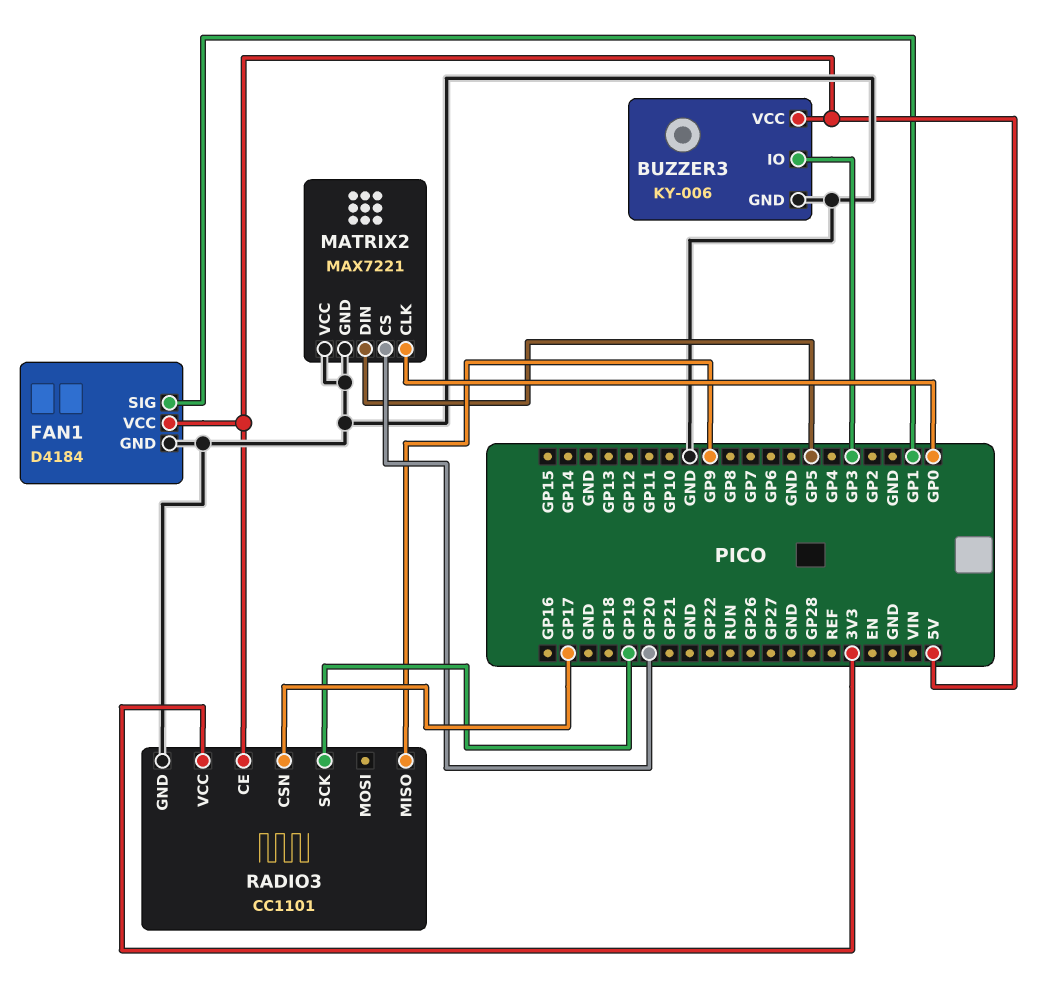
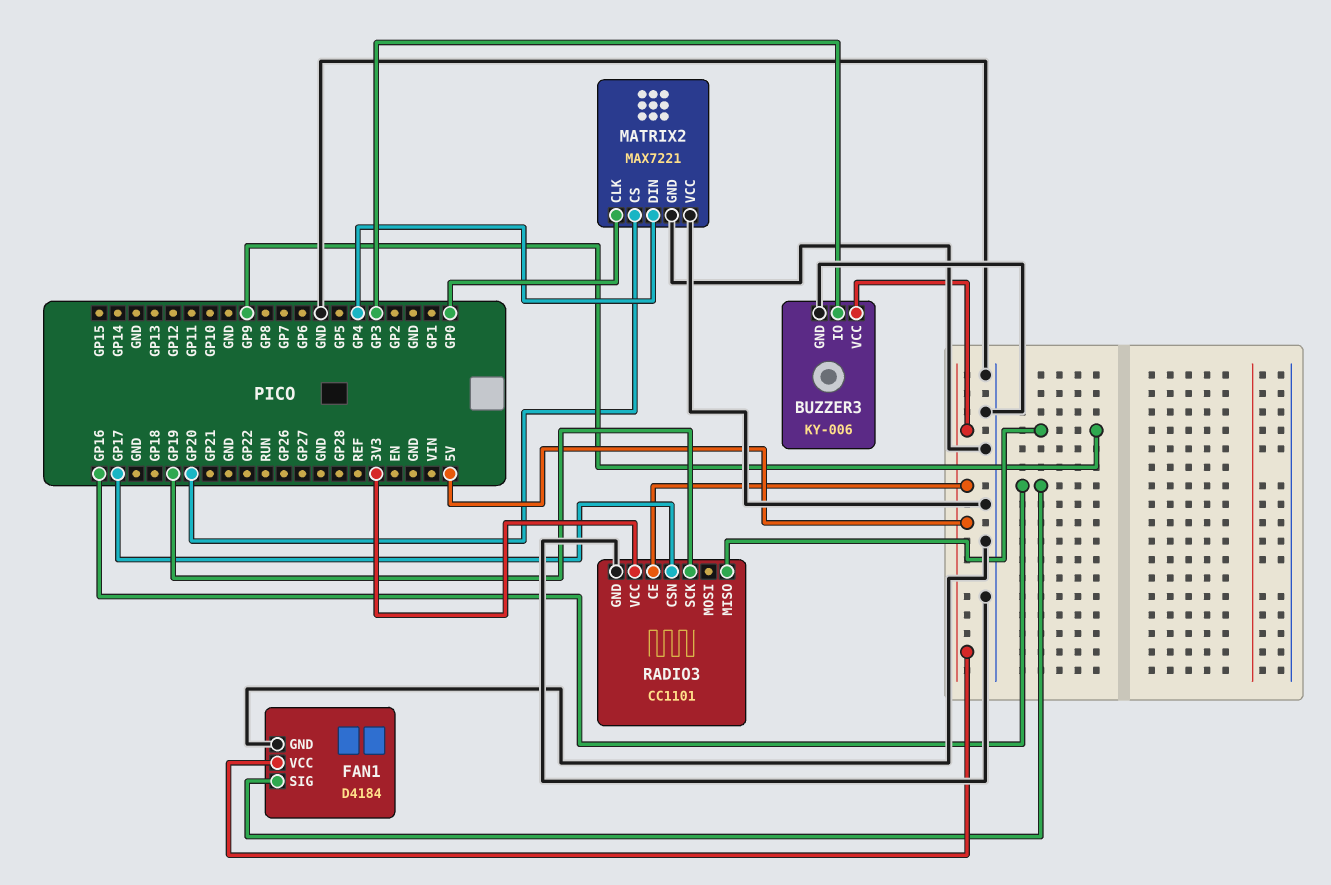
FAN1 pin SIG: GP1 -> GP16
MATRIX2 pin DIN: GP5 -> GP4

